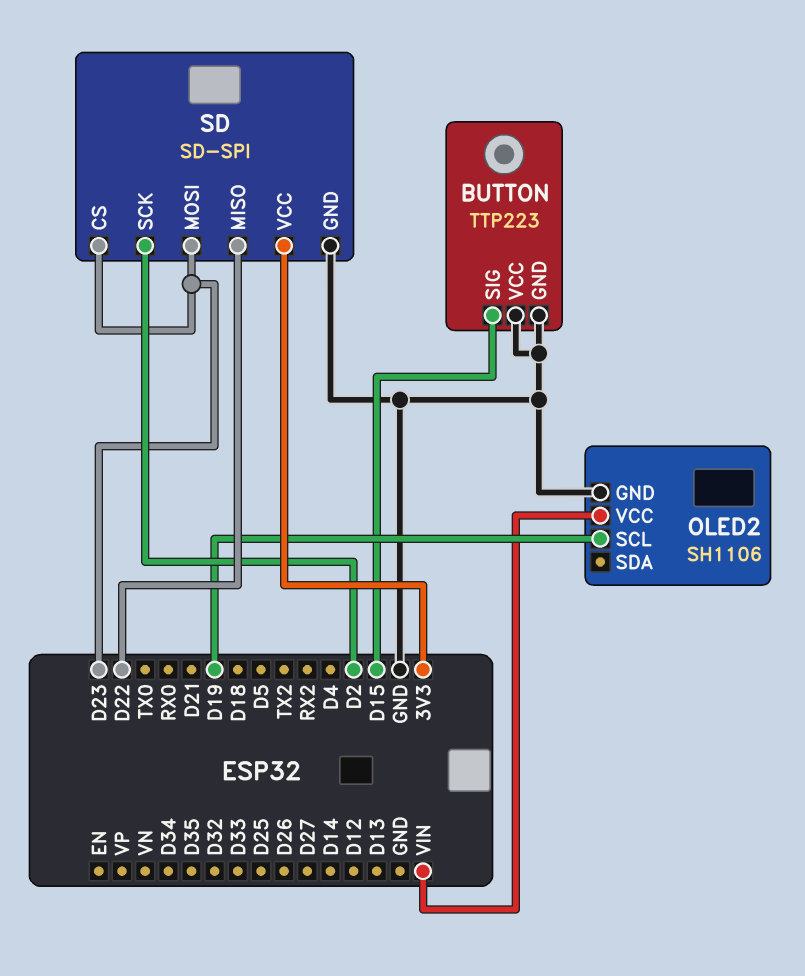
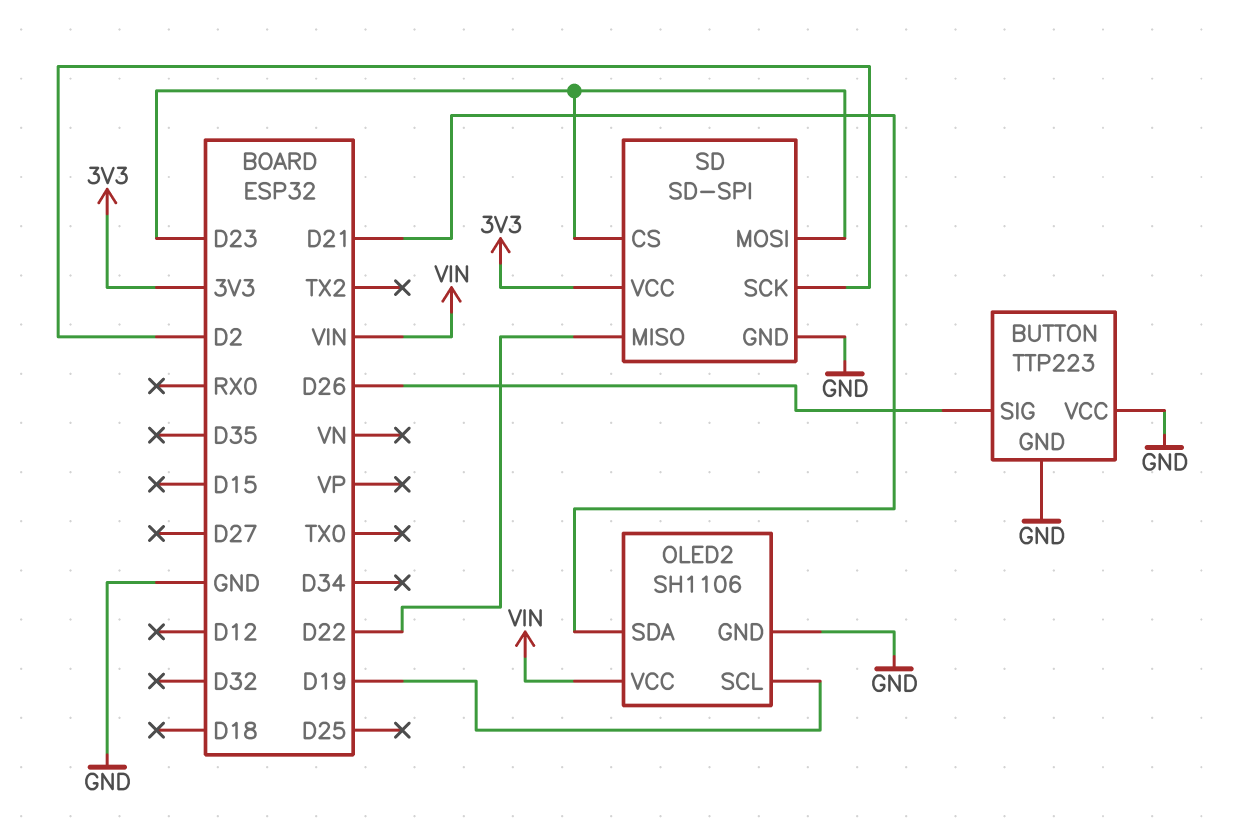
BUTTON pin SIG: D15 -> D26
OLED2 pin SDA: none -> D21

